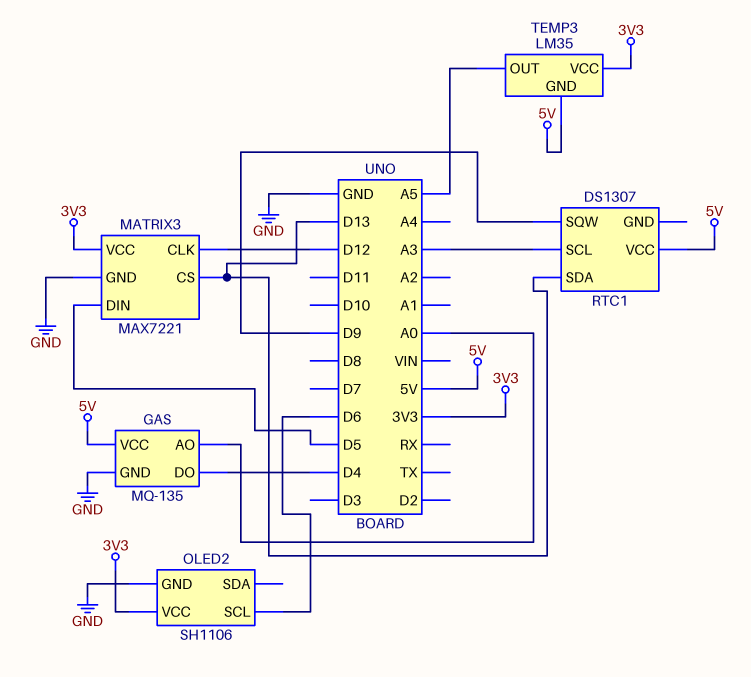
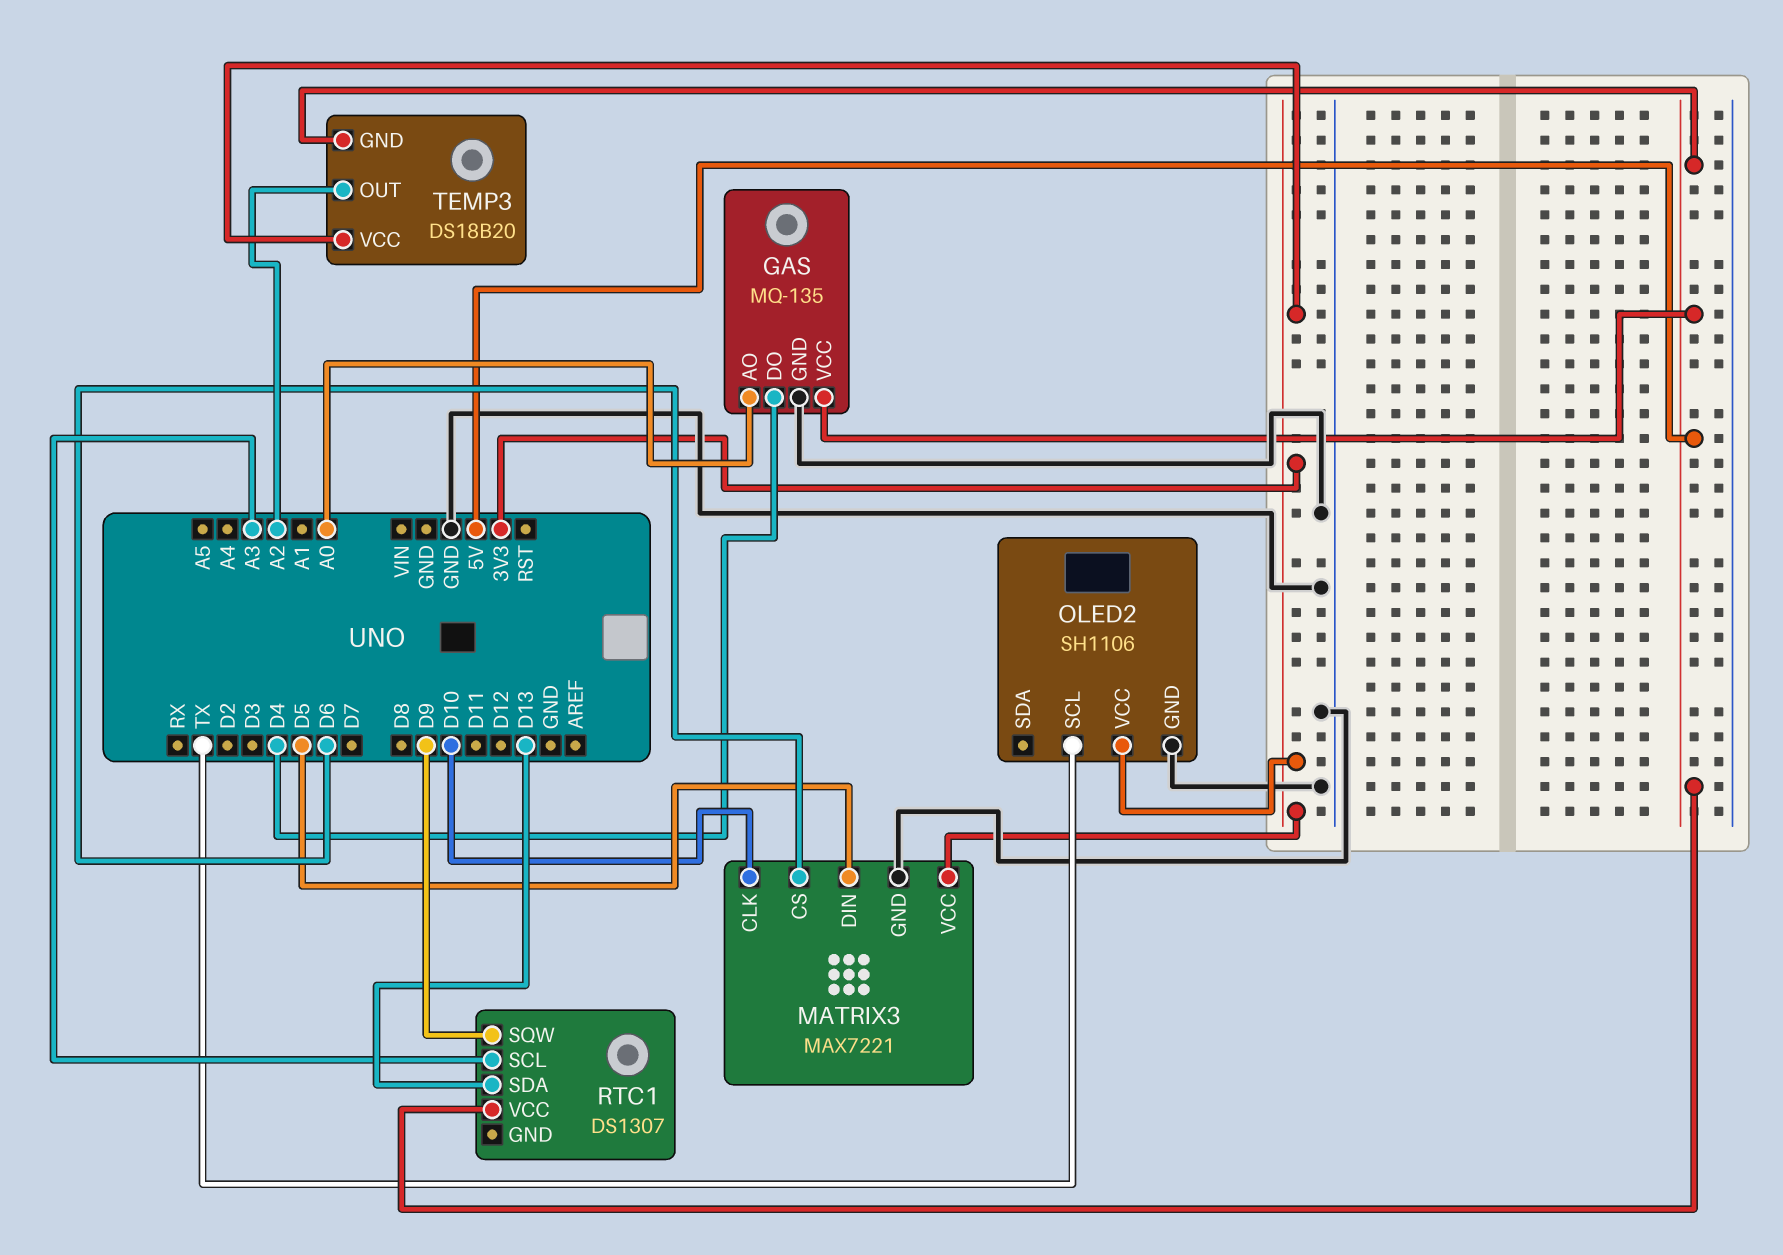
MATRIX3 pin CLK: D12 -> D10
MATRIX3 pin CS: D13 -> D6
OLED2 pin SCL: D6 -> TX
TEMP3: LM35 -> DS18B20
TEMP3 pin OUT: A5 -> A2

